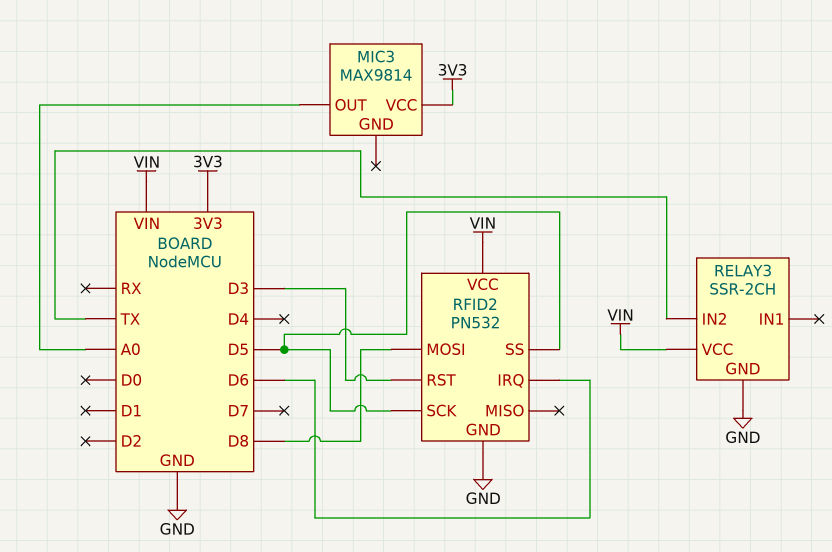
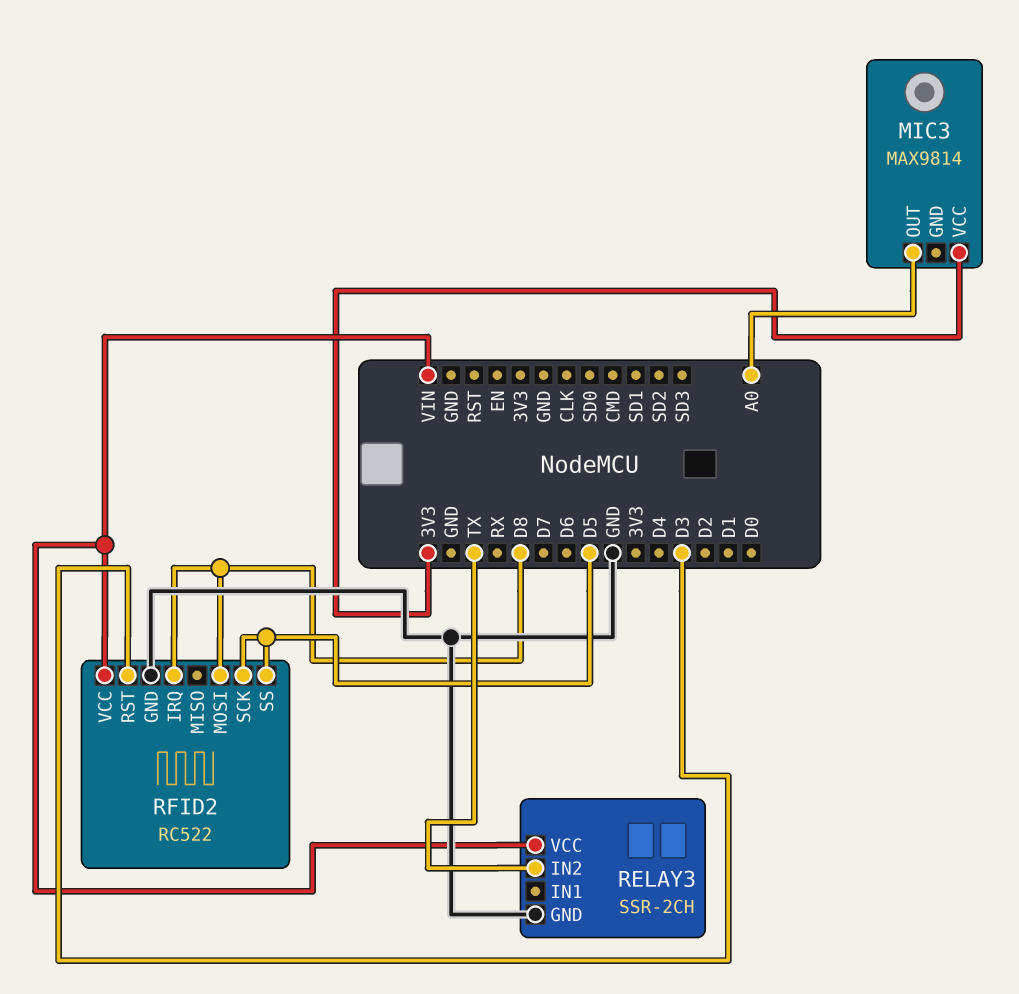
RFID2: PN532 -> RC522
RFID2 pin IRQ: D6 -> D8

